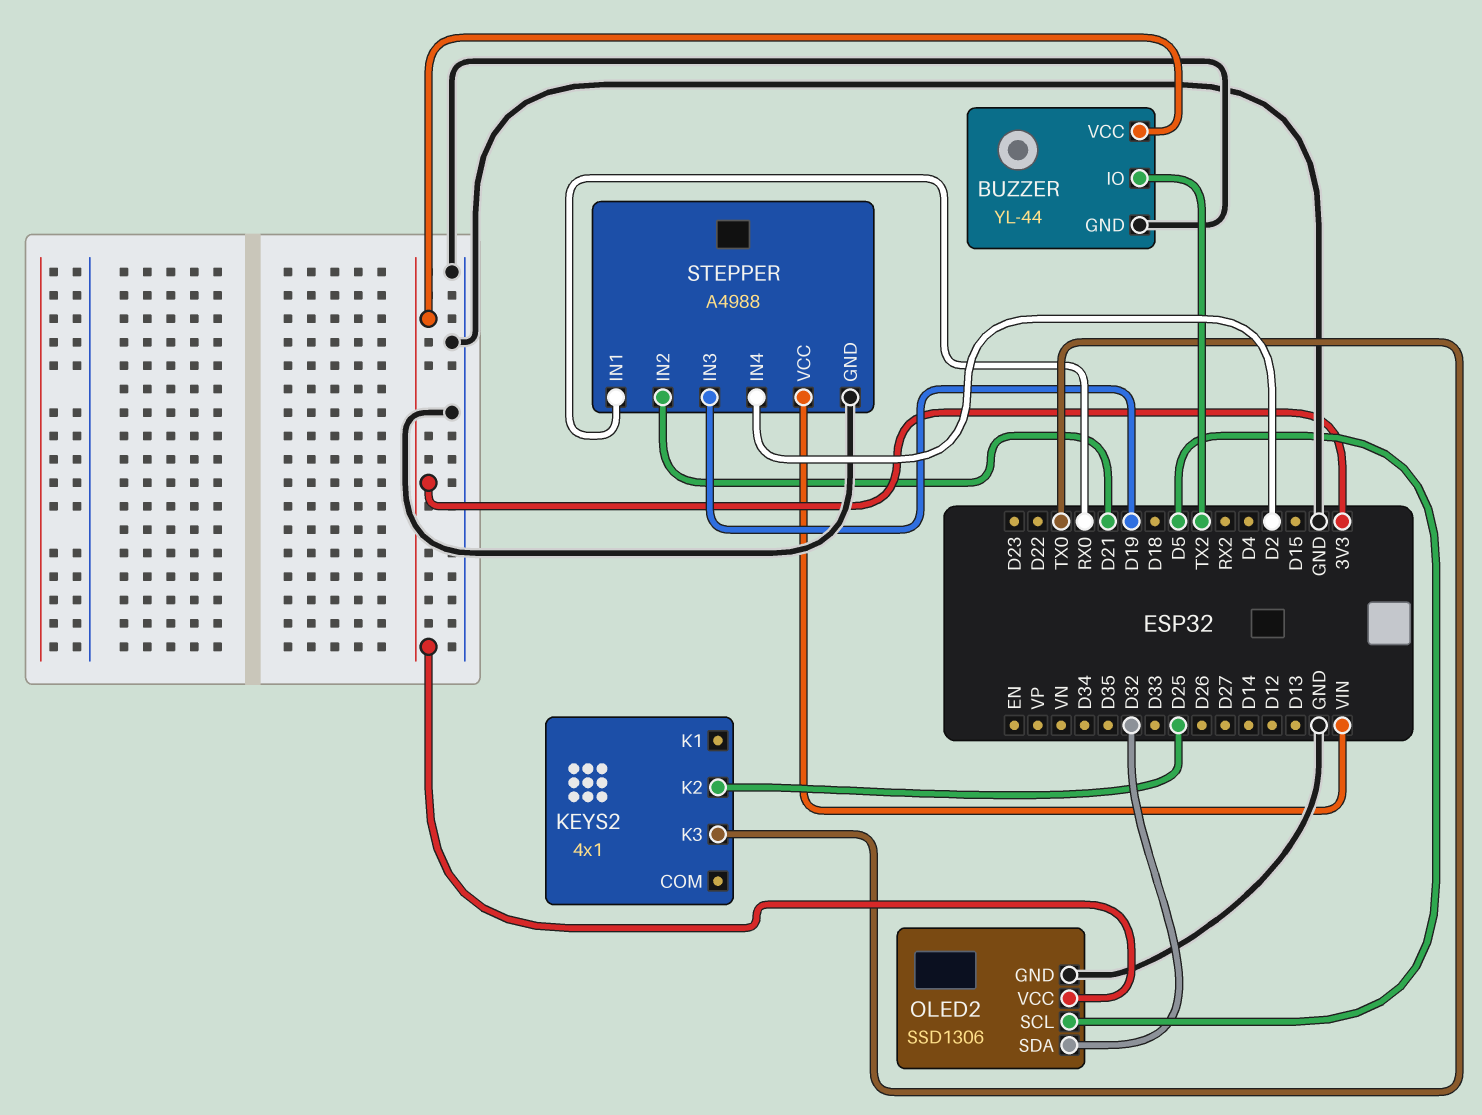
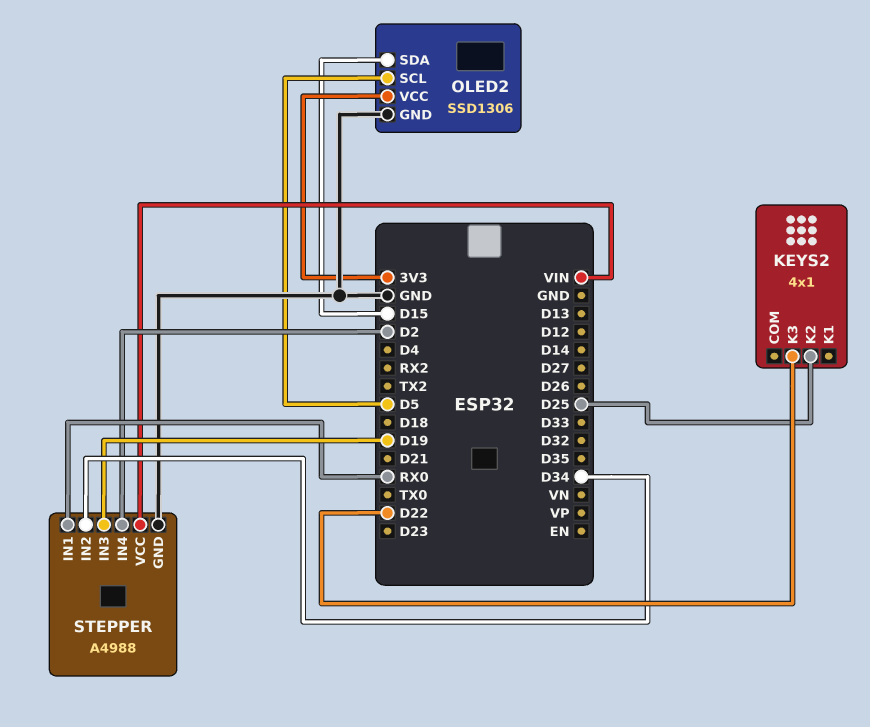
BUZZER: YL-44 -> none
BUZZER pin GND: GND -> none
BUZZER pin IO: TX2 -> none
BUZZER pin VCC: 3V3 -> none
KEYS2 pin K3: TX0 -> D22
OLED2 pin SDA: D32 -> D15
STEPPER pin IN2: D21 -> D34

